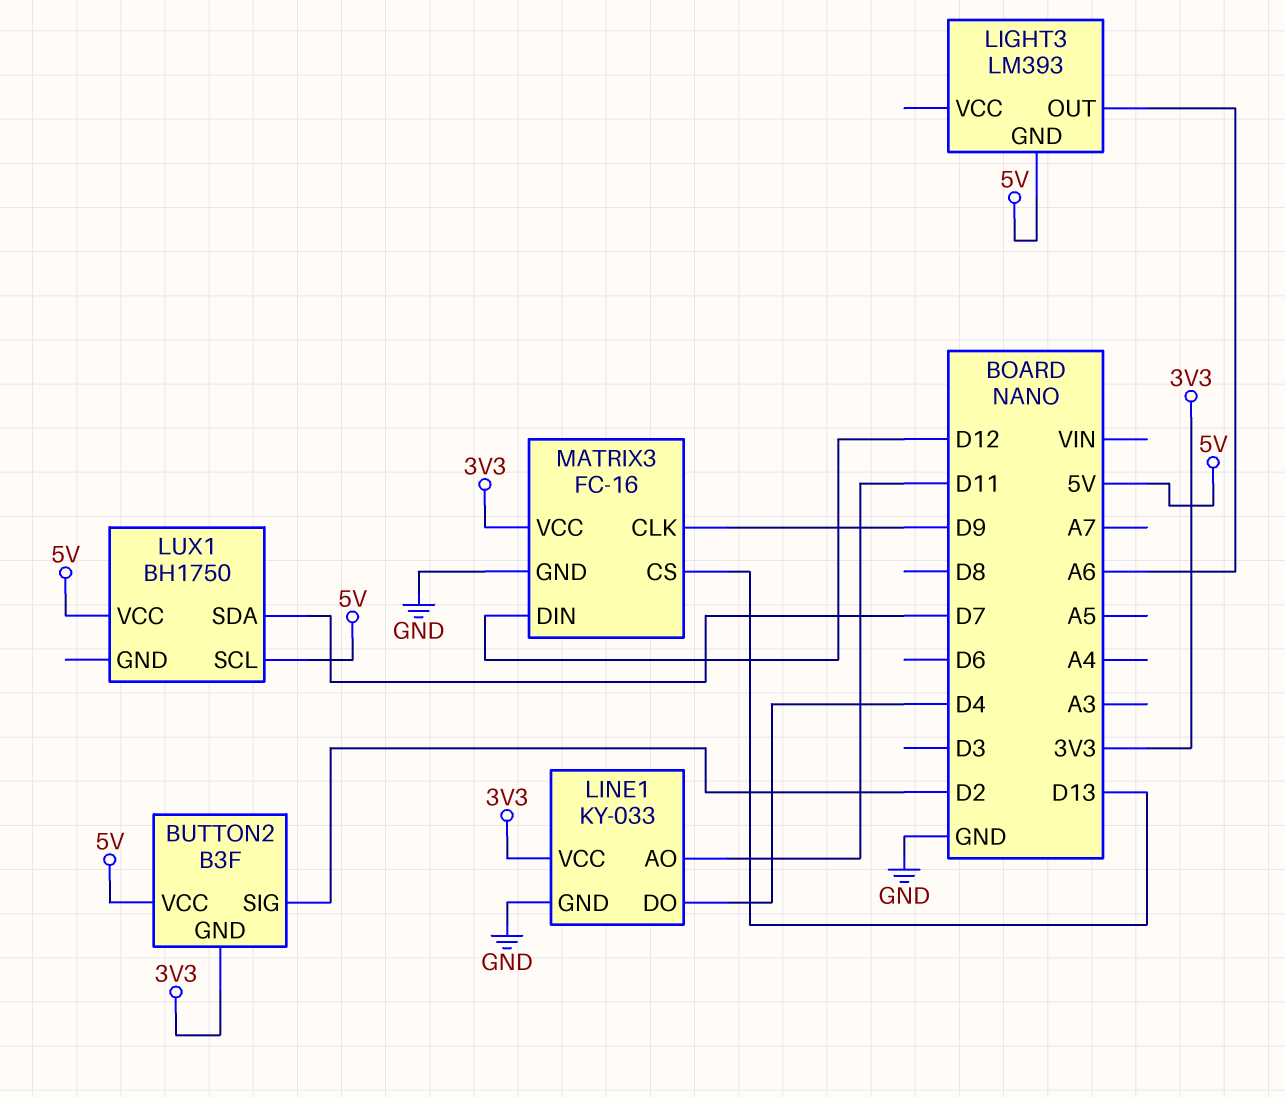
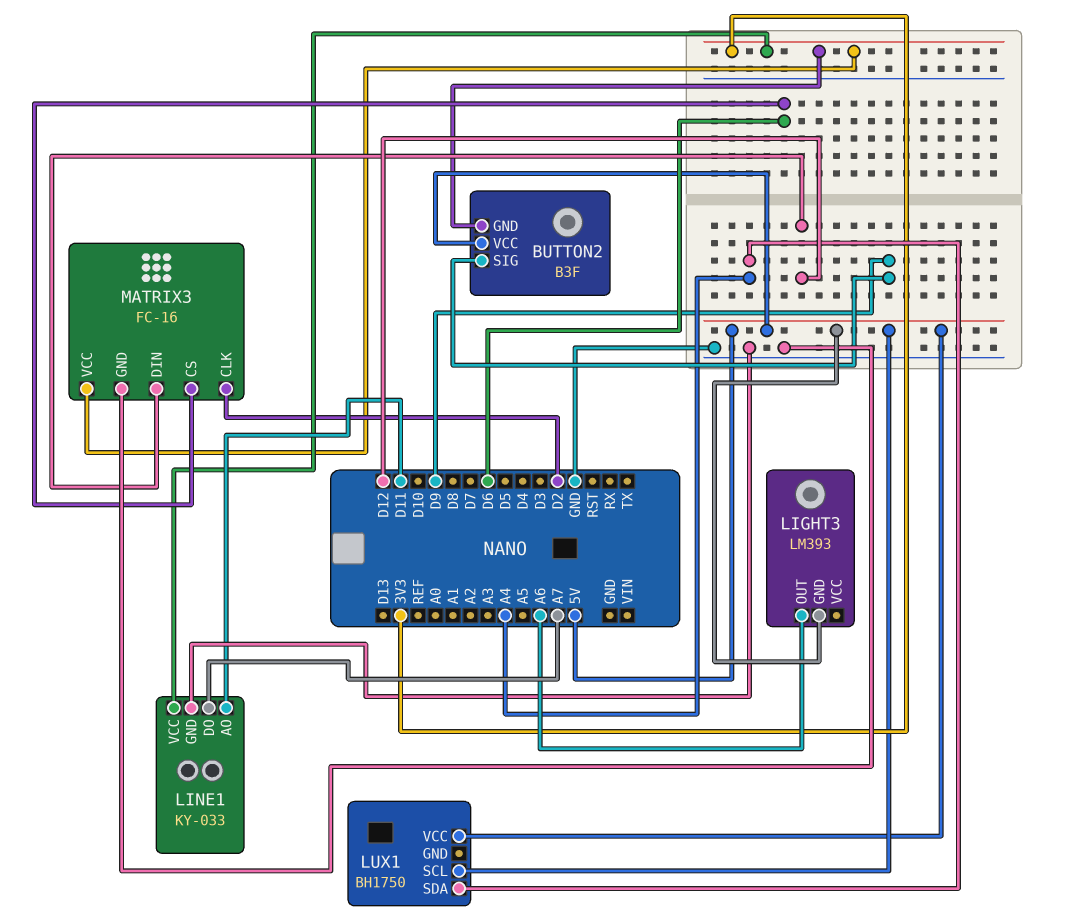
BUTTON2 pin SIG: D2 -> D9
LINE1 pin DO: D4 -> A7
LUX1 pin SDA: D7 -> A4
MATRIX3 pin CLK: D9 -> D2
MATRIX3 pin CS: D13 -> D6

